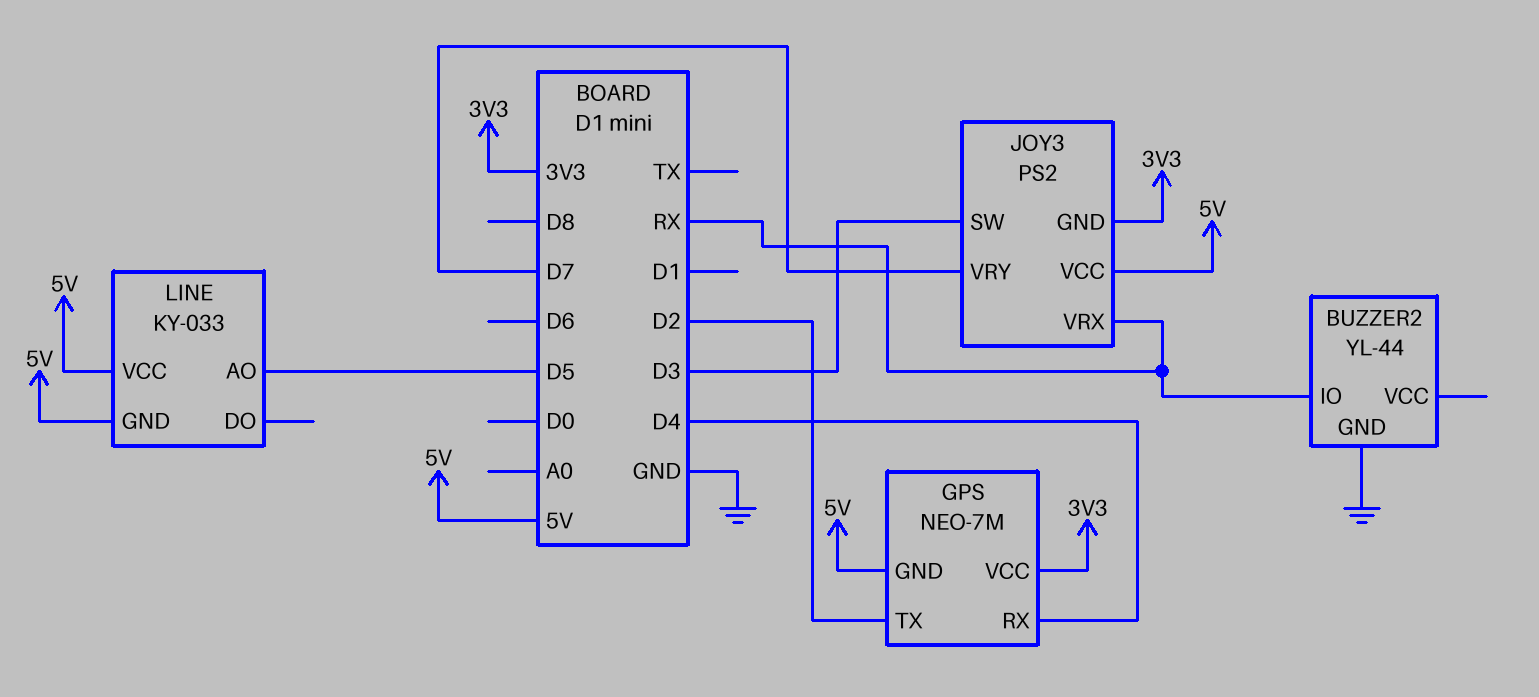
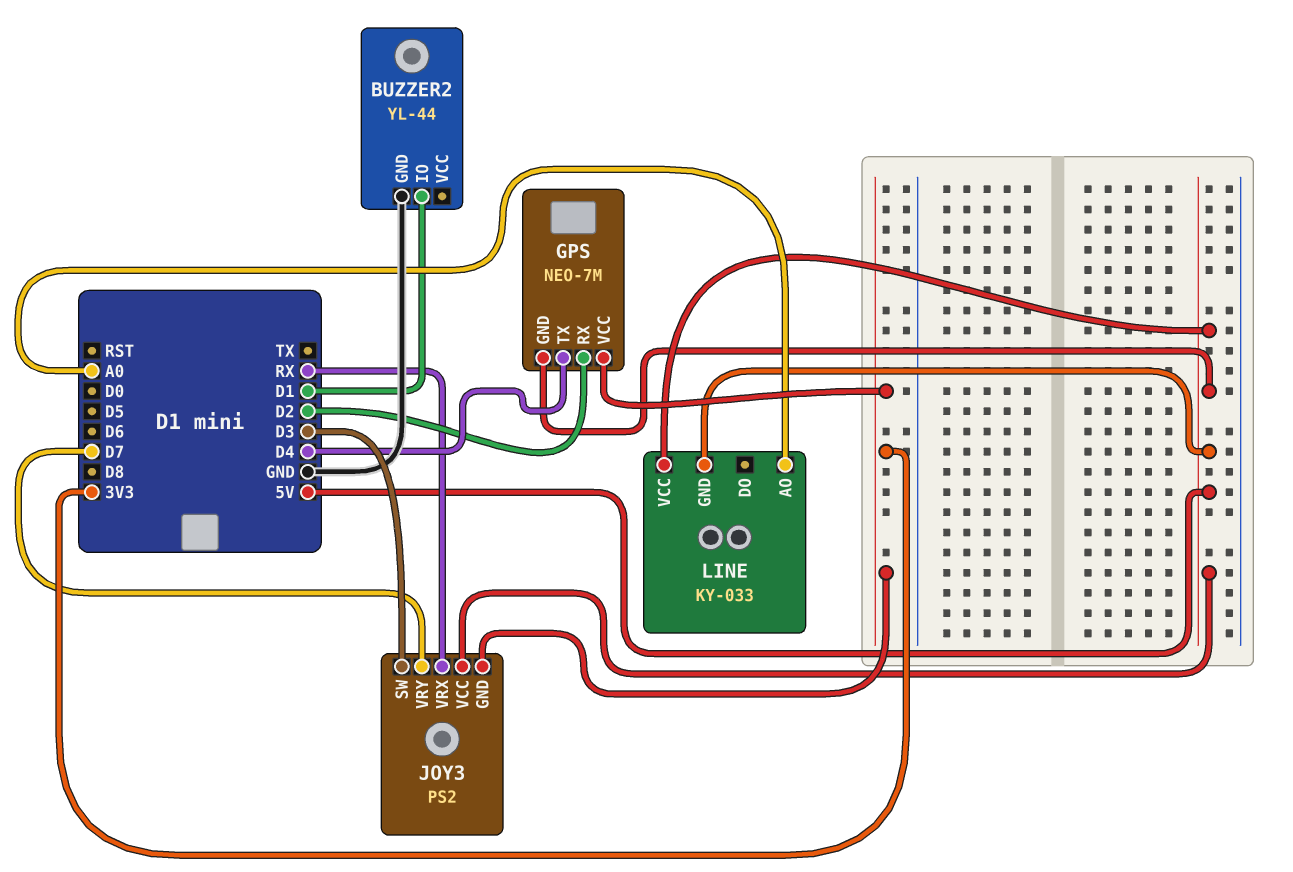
BUZZER2 pin IO: RX -> D1
GPS pin RX: D4 -> D2
GPS pin TX: D2 -> D4
LINE pin AO: D5 -> A0

